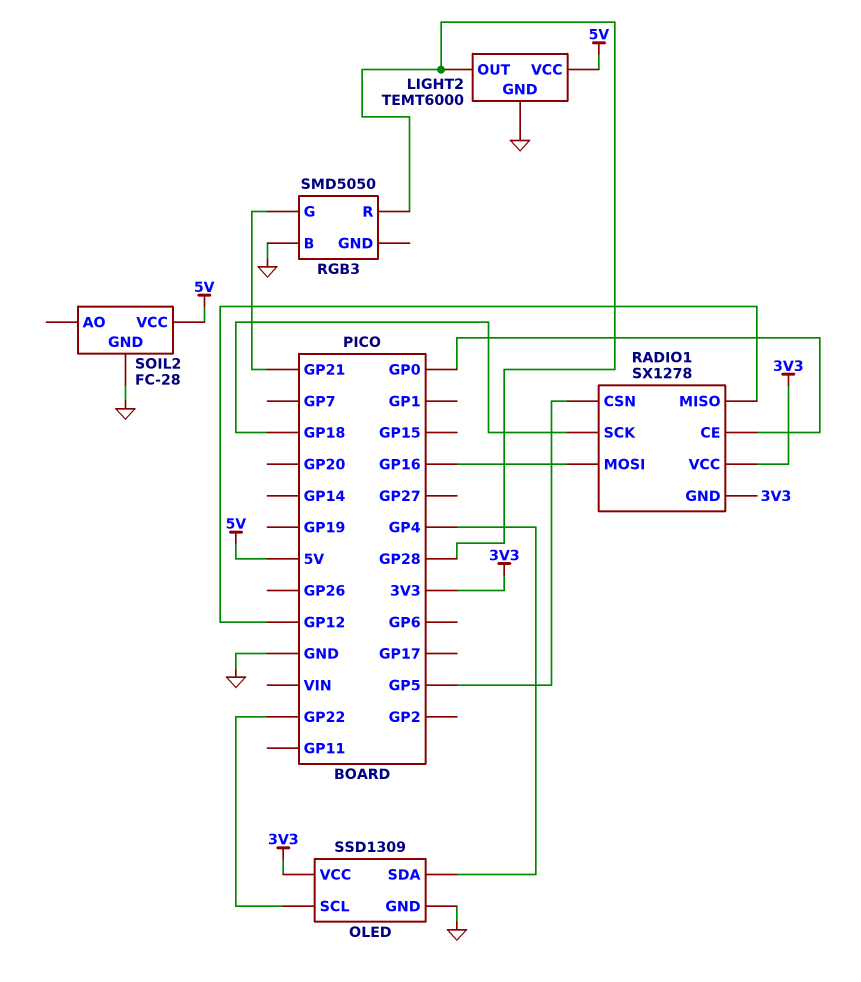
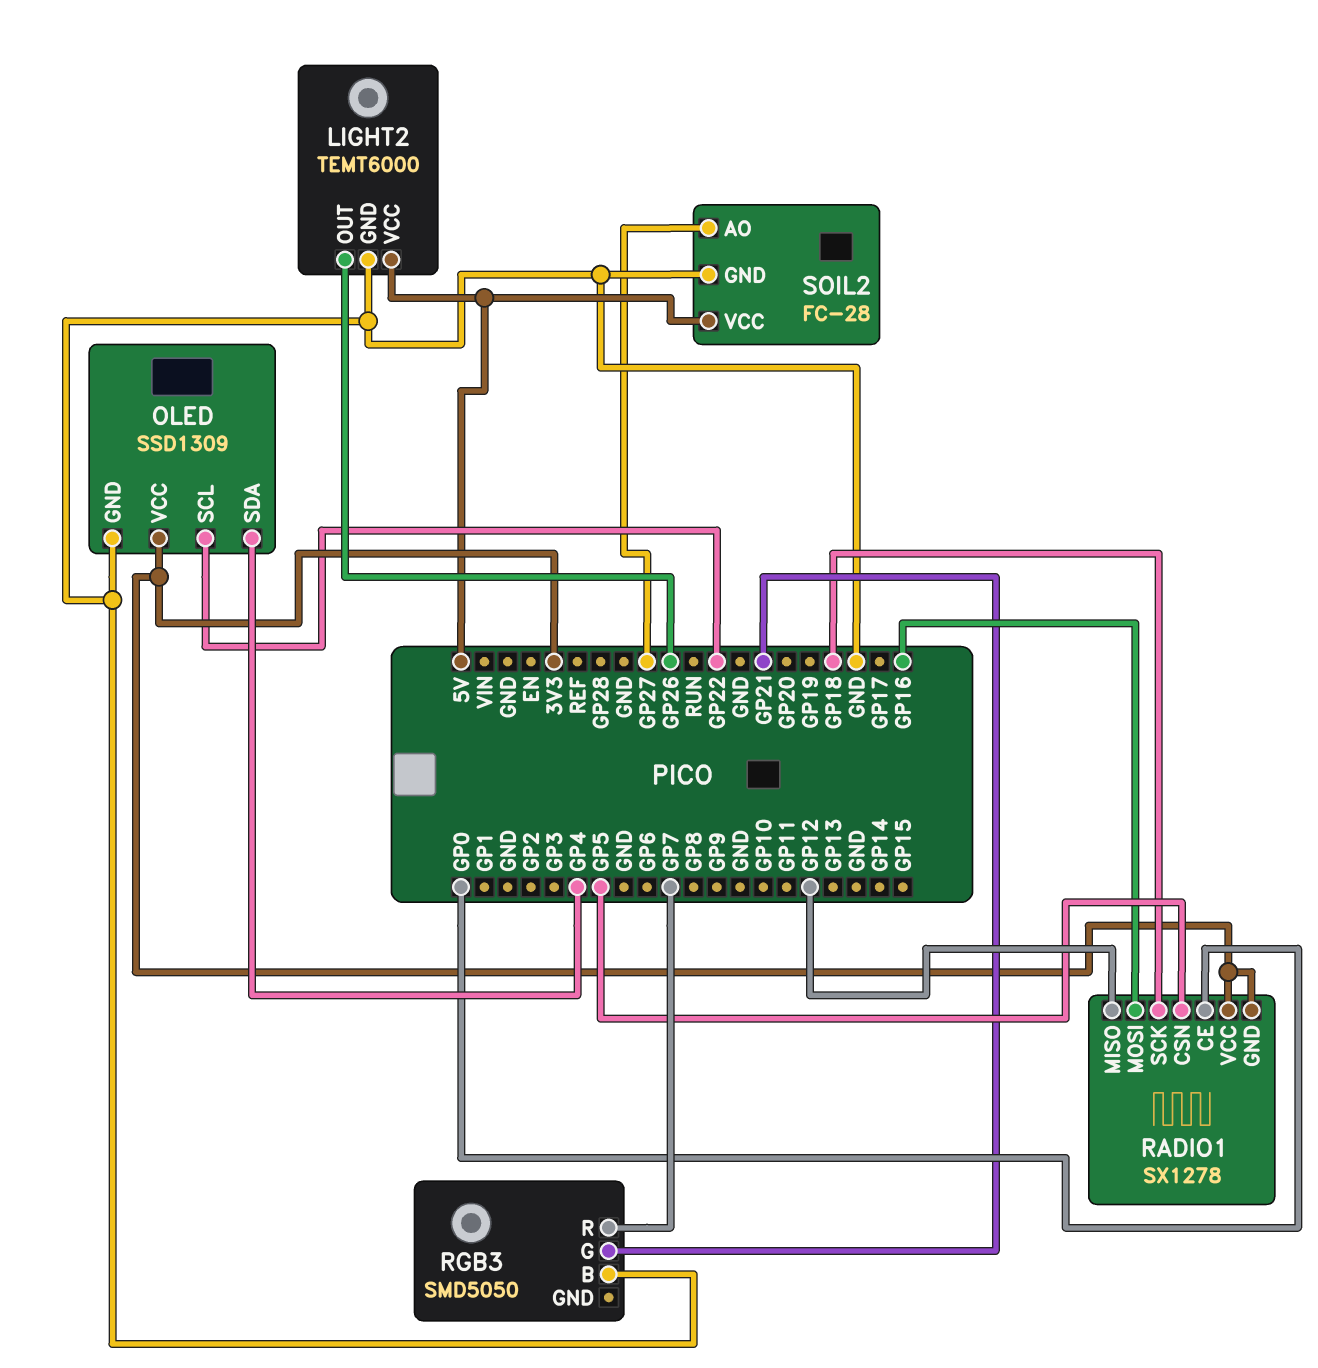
LIGHT2 pin OUT: GP28 -> GP26
RGB3 pin R: GP28 -> GP7
SOIL2 pin AO: none -> GP27

